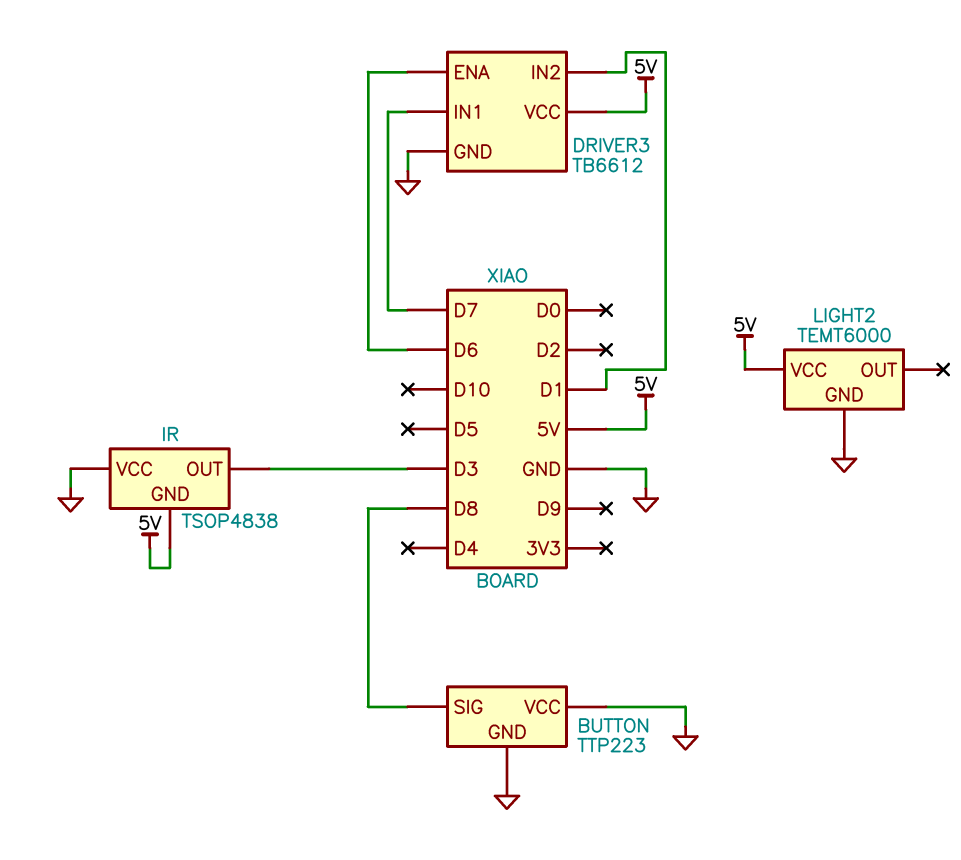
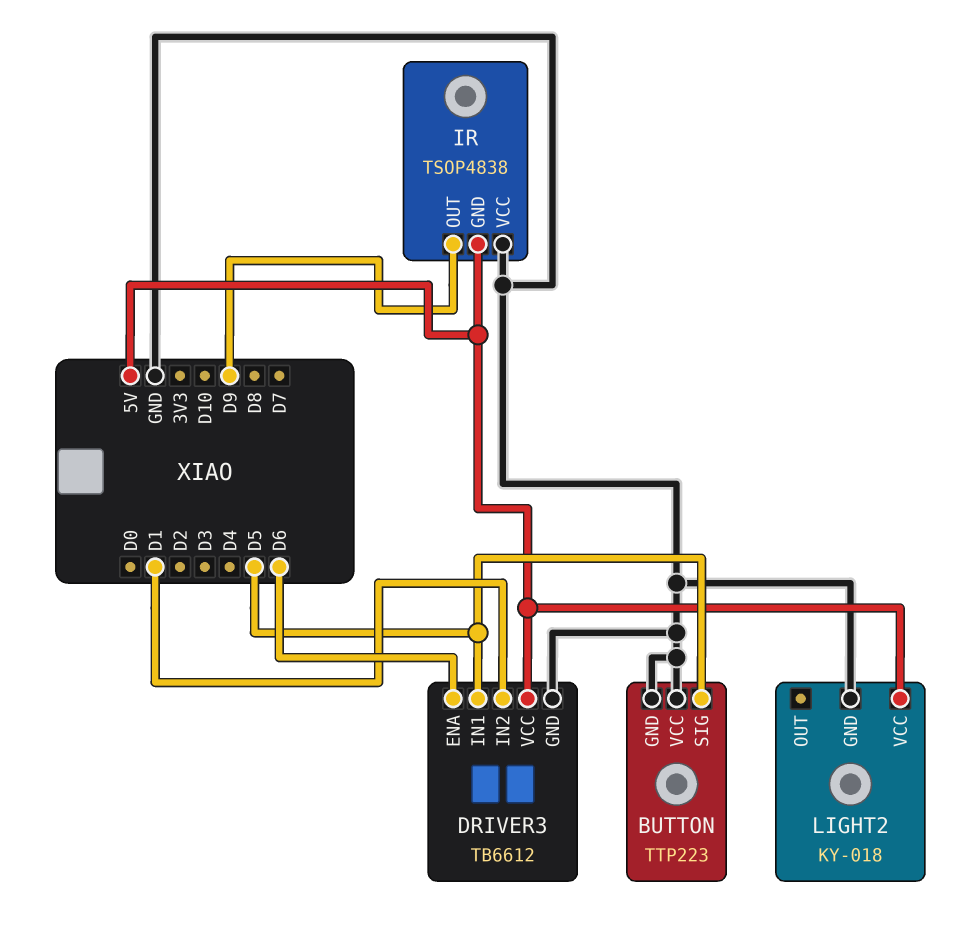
BUTTON pin SIG: D8 -> D5
DRIVER3 pin IN1: D7 -> D5
IR pin OUT: D3 -> D9
LIGHT2: TEMT6000 -> KY-018

